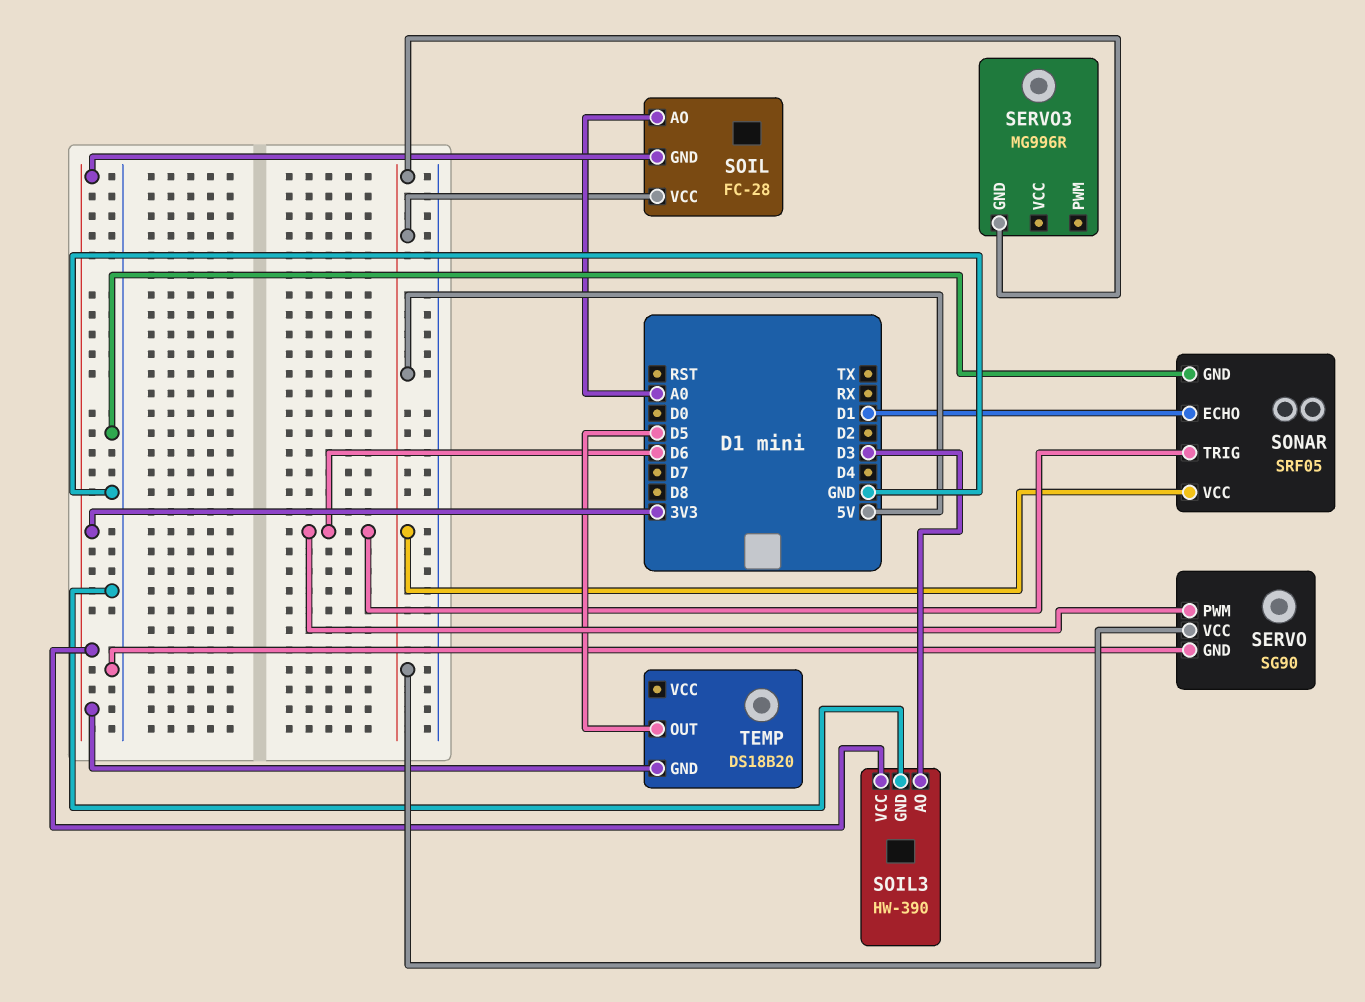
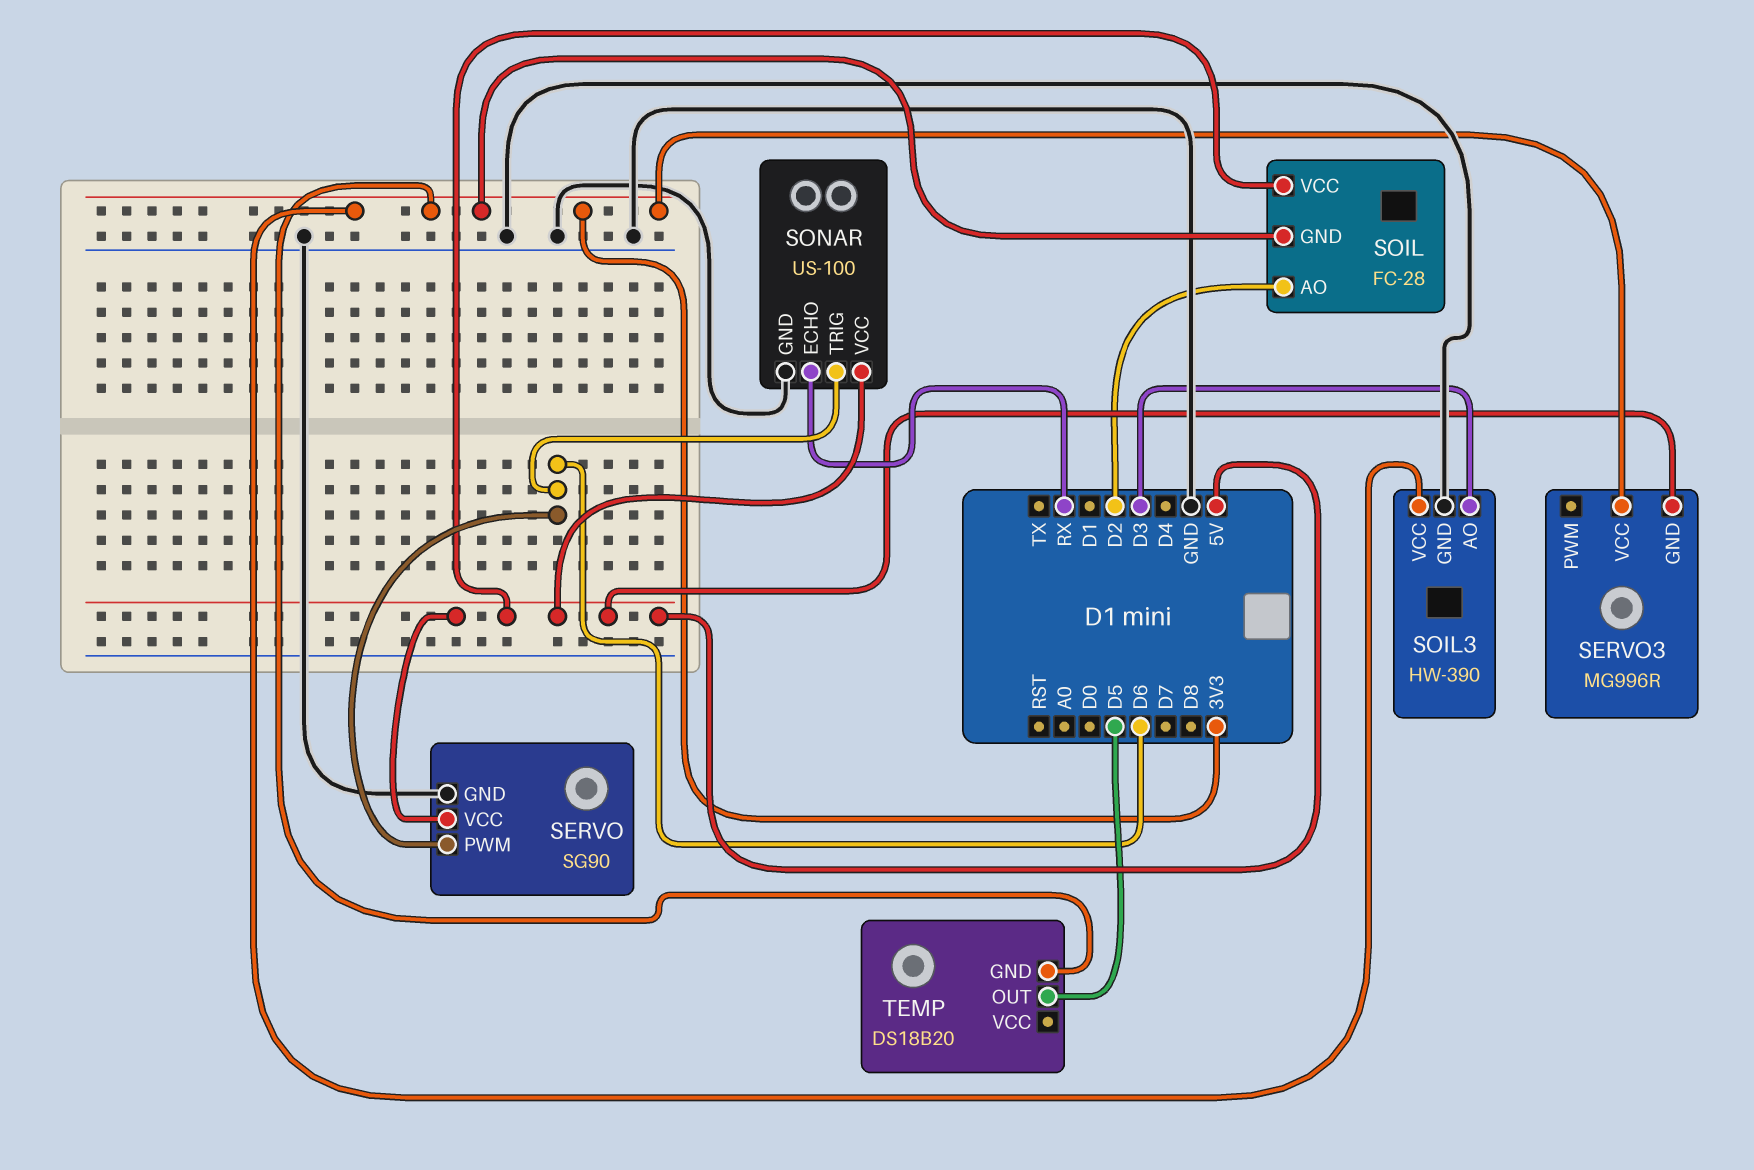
SERVO3 pin VCC: none -> 3V3
SOIL pin AO: A0 -> D2
SONAR: SRF05 -> US-100
SONAR pin ECHO: D1 -> RX

